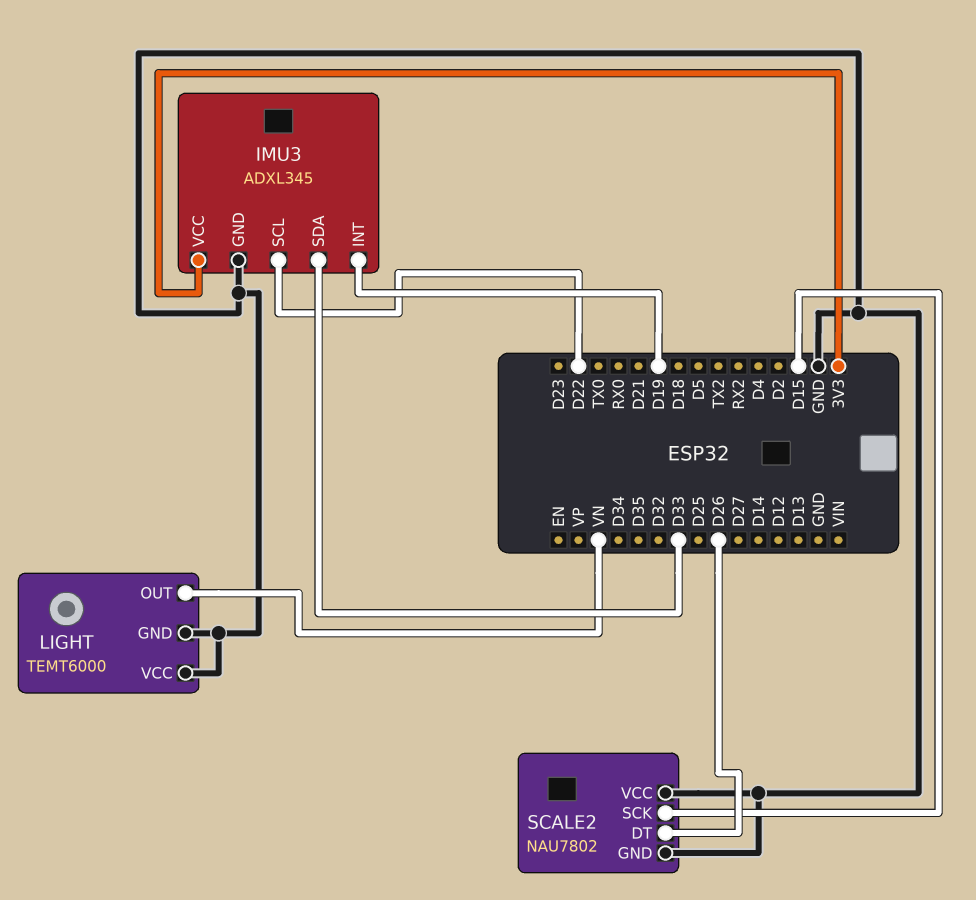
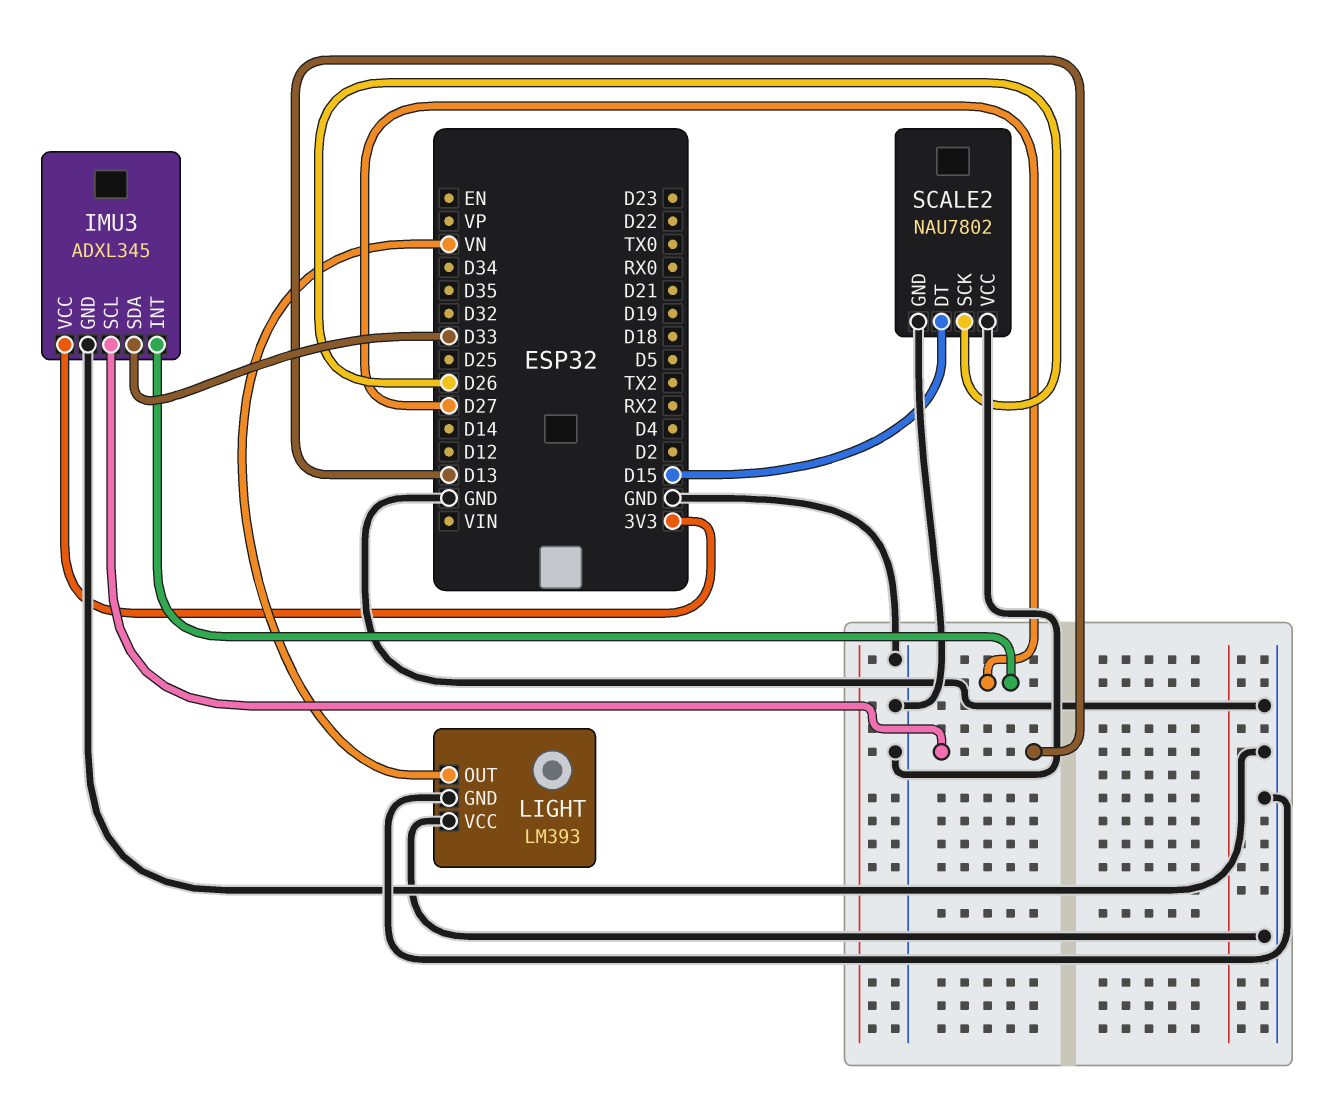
IMU3 pin INT: D19 -> D27
IMU3 pin SCL: D22 -> D13
LIGHT: TEMT6000 -> LM393
SCALE2 pin DT: D26 -> D15
SCALE2 pin SCK: D15 -> D26

